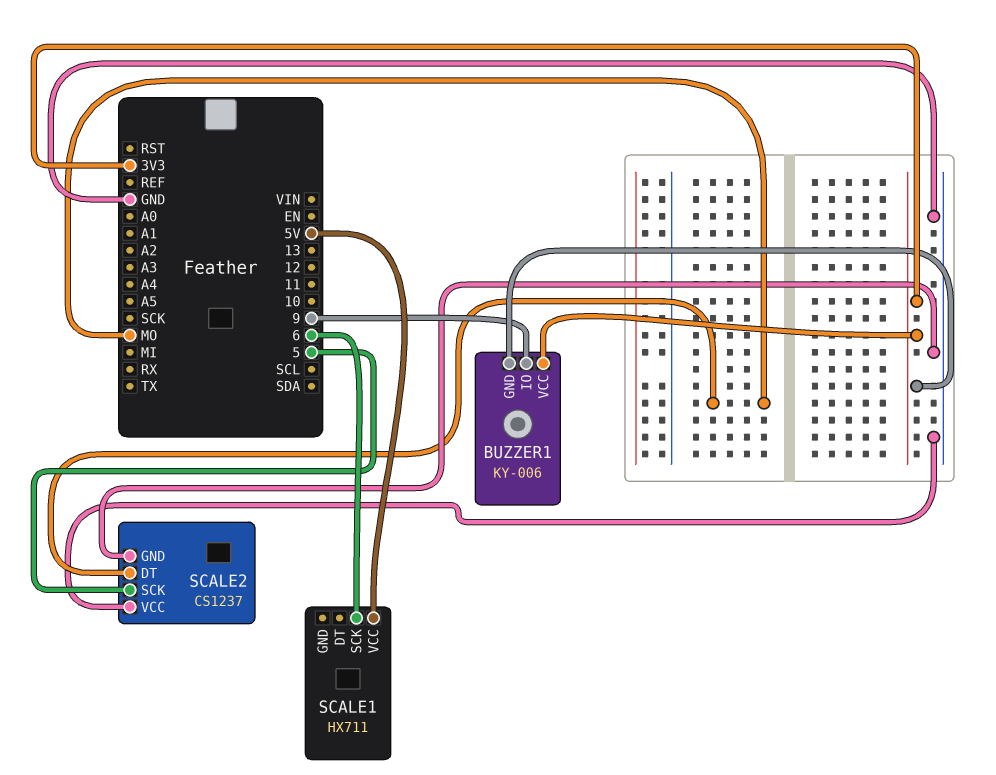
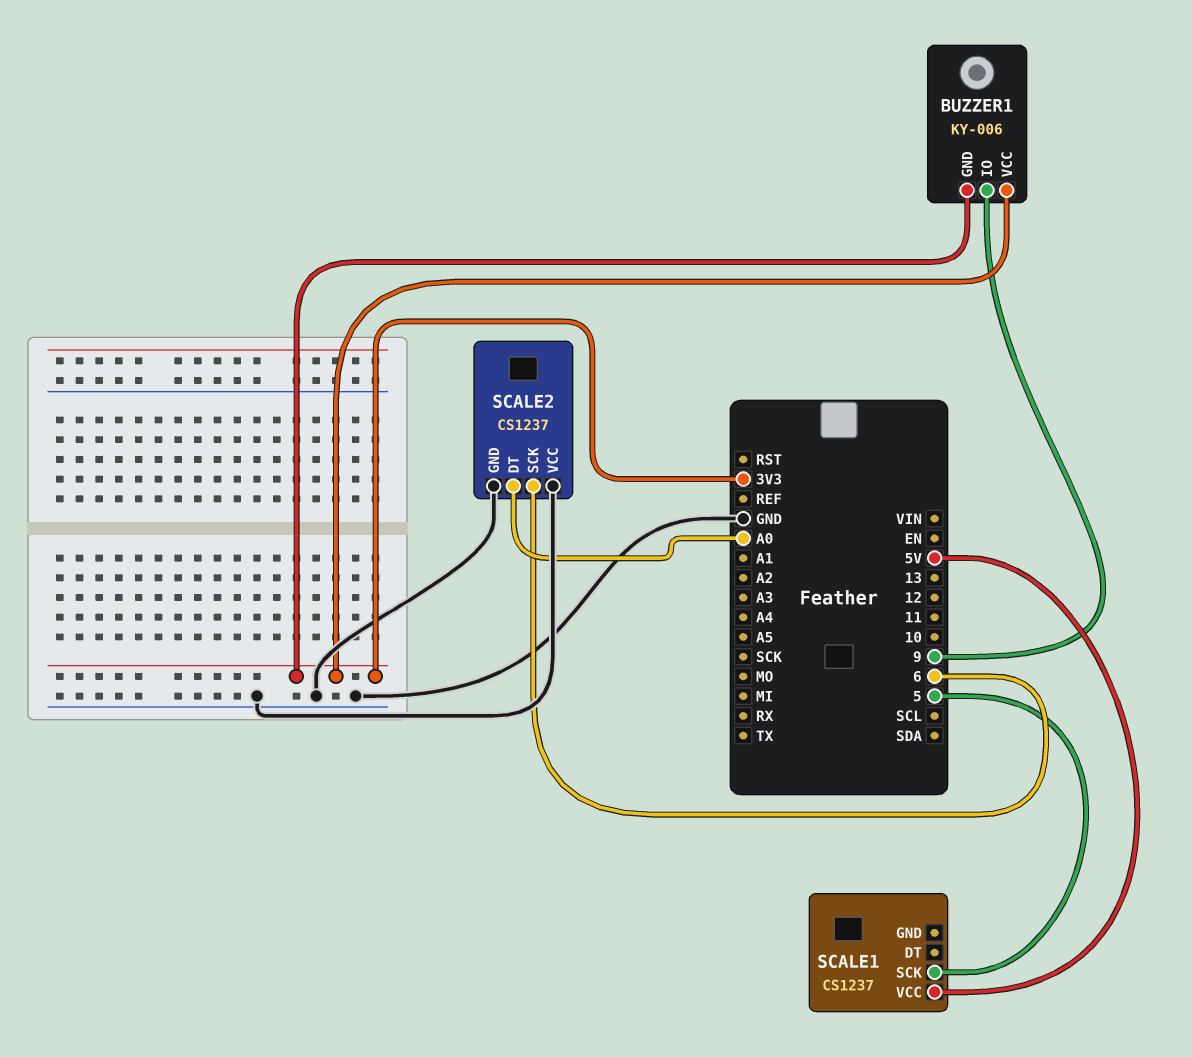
SCALE1: HX711 -> CS1237
SCALE1 pin SCK: 6 -> 5
SCALE2 pin DT: MO -> A0
SCALE2 pin SCK: 5 -> 6

